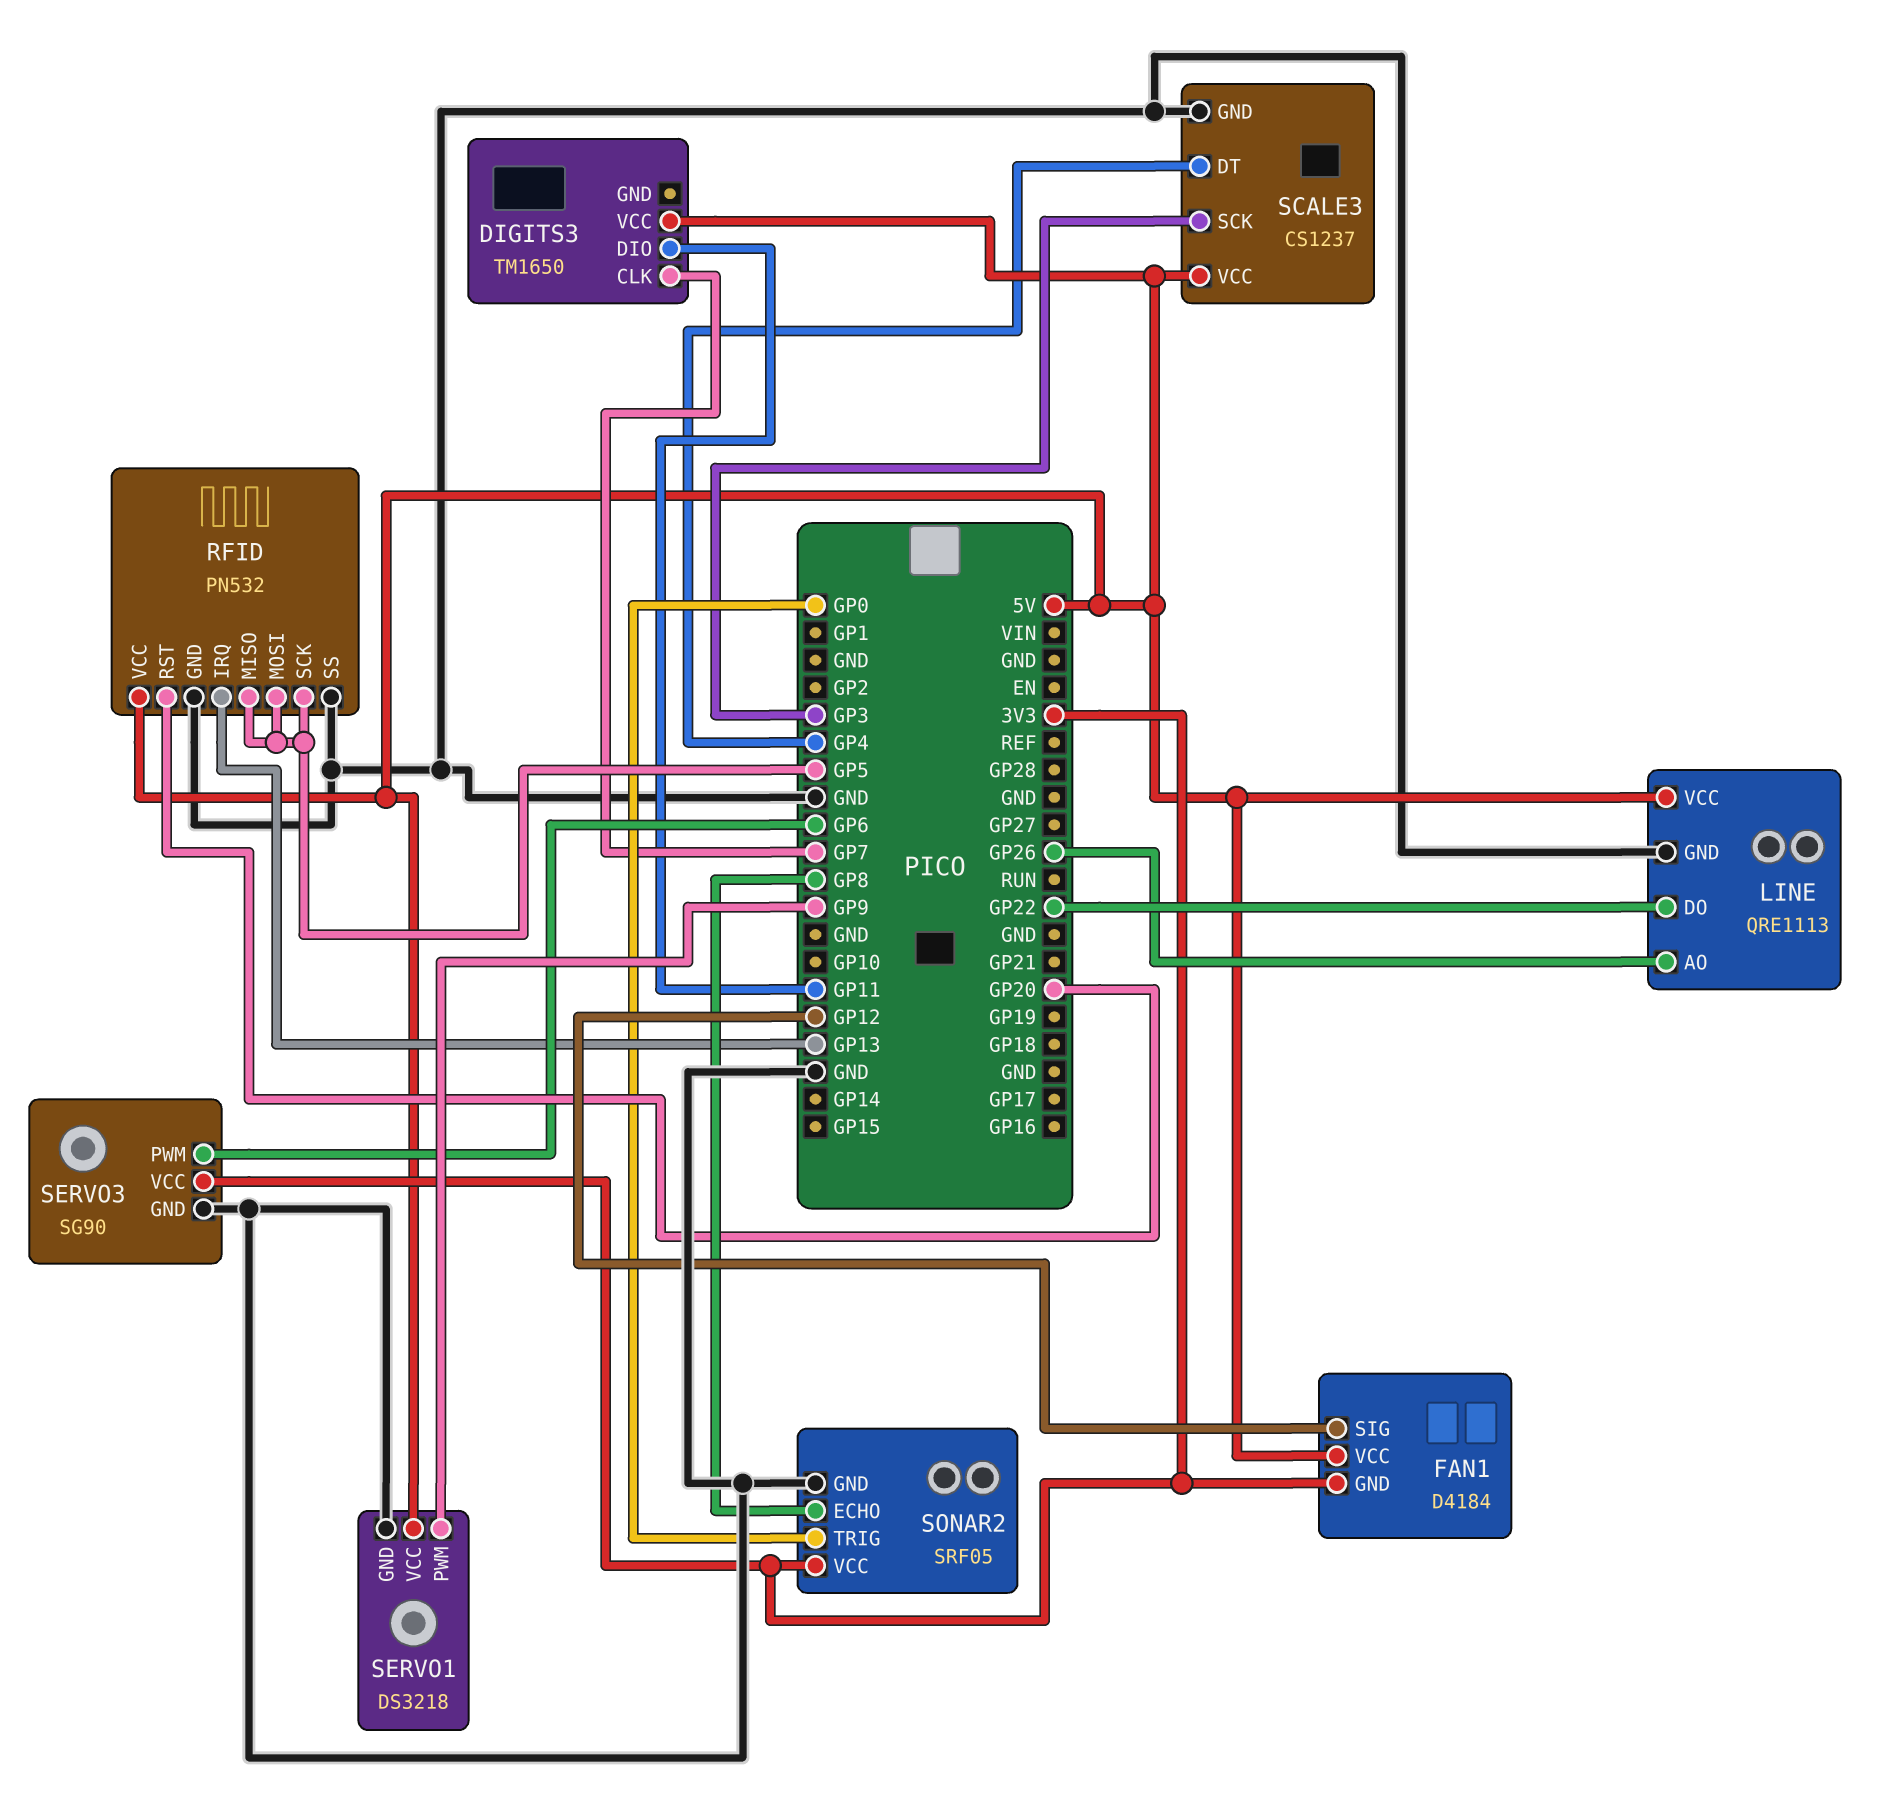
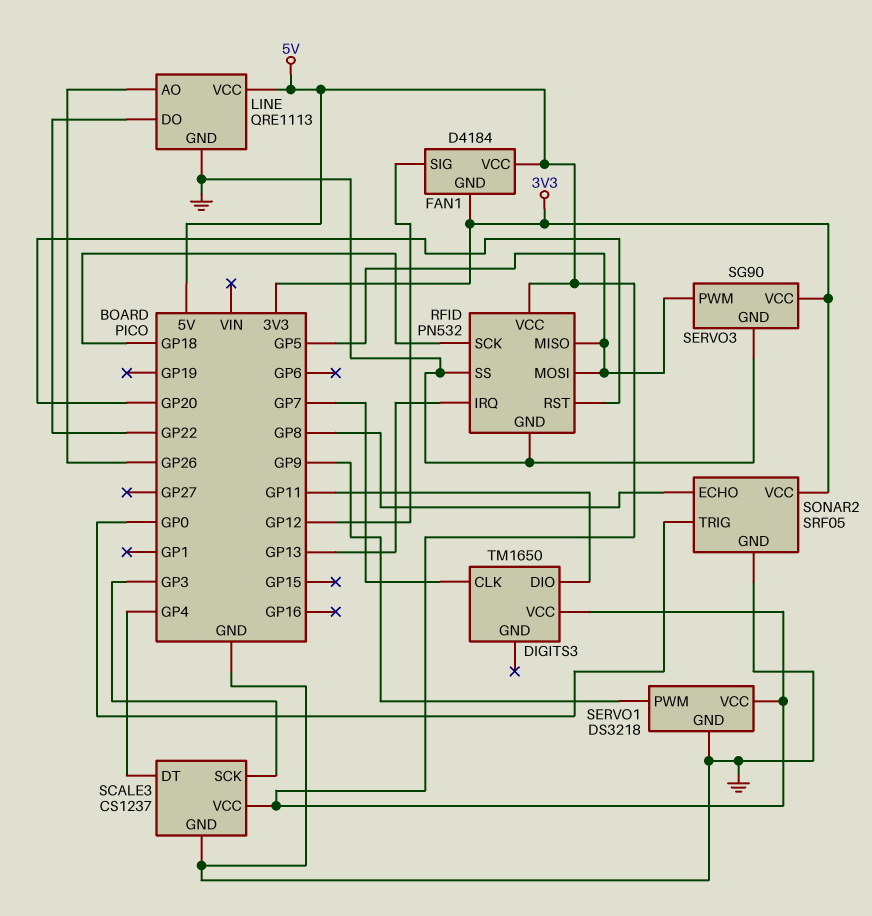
RFID pin SCK: GP5 -> GP18
SERVO3 pin PWM: GP6 -> GP5

